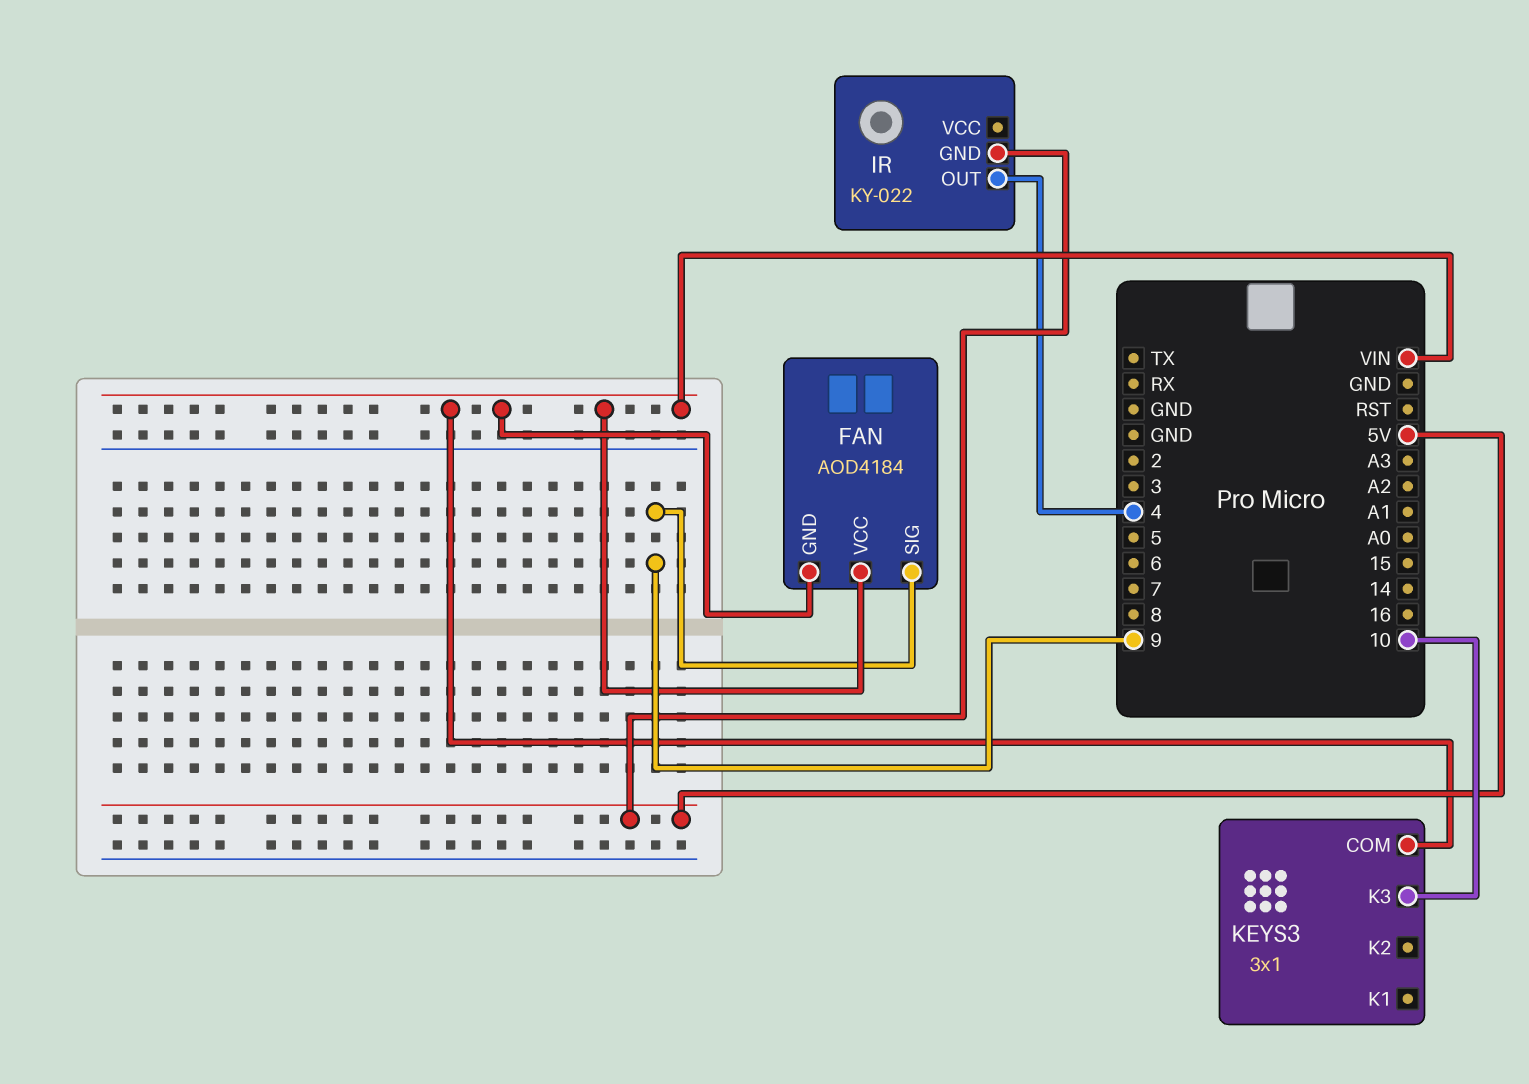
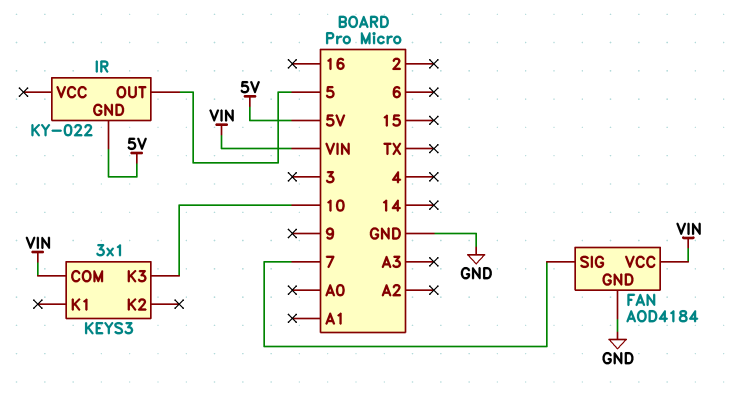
FAN pin GND: VIN -> GND
FAN pin SIG: 9 -> 7
IR pin OUT: 4 -> 5

